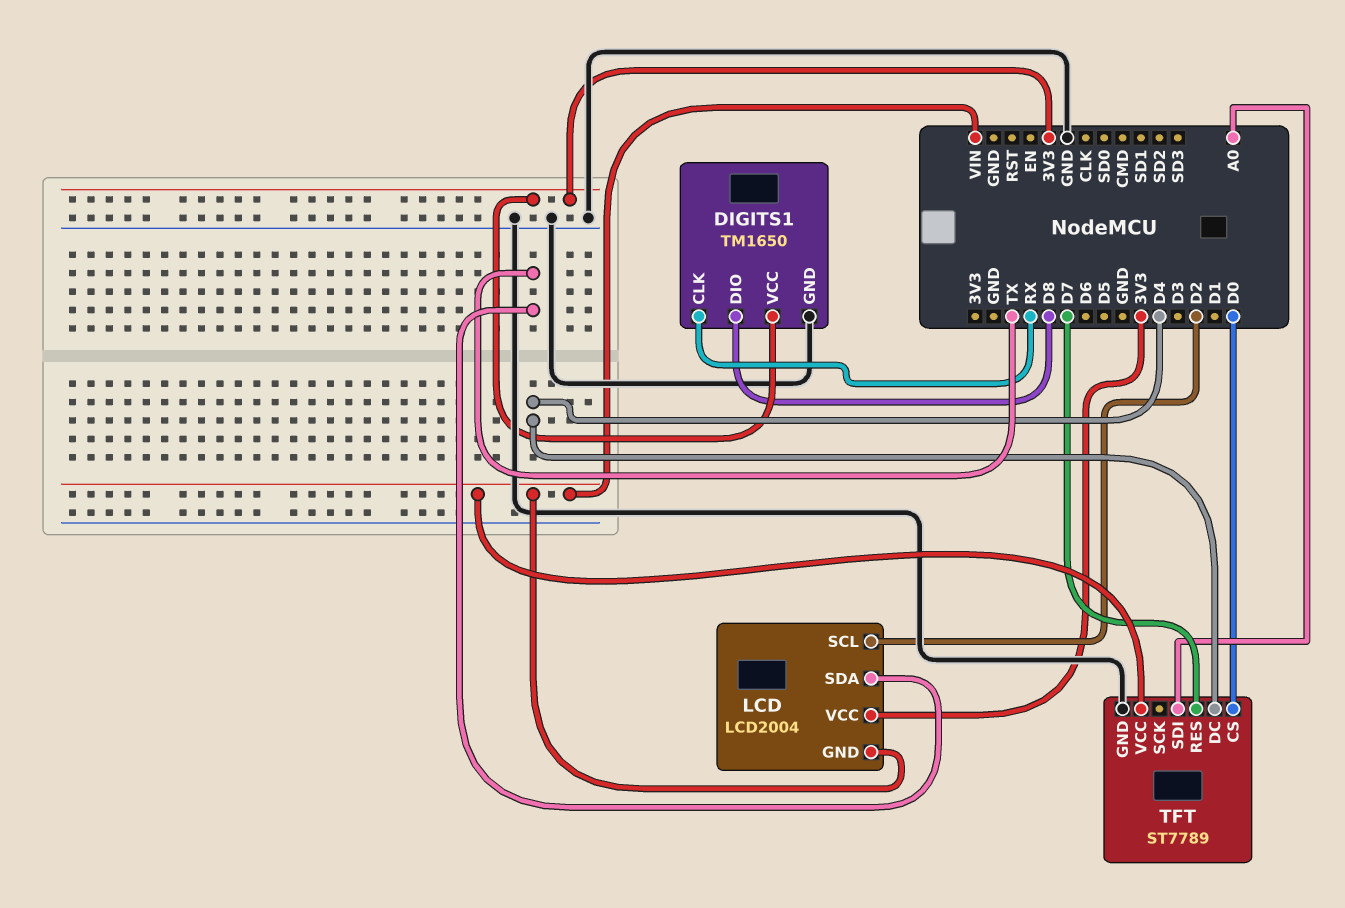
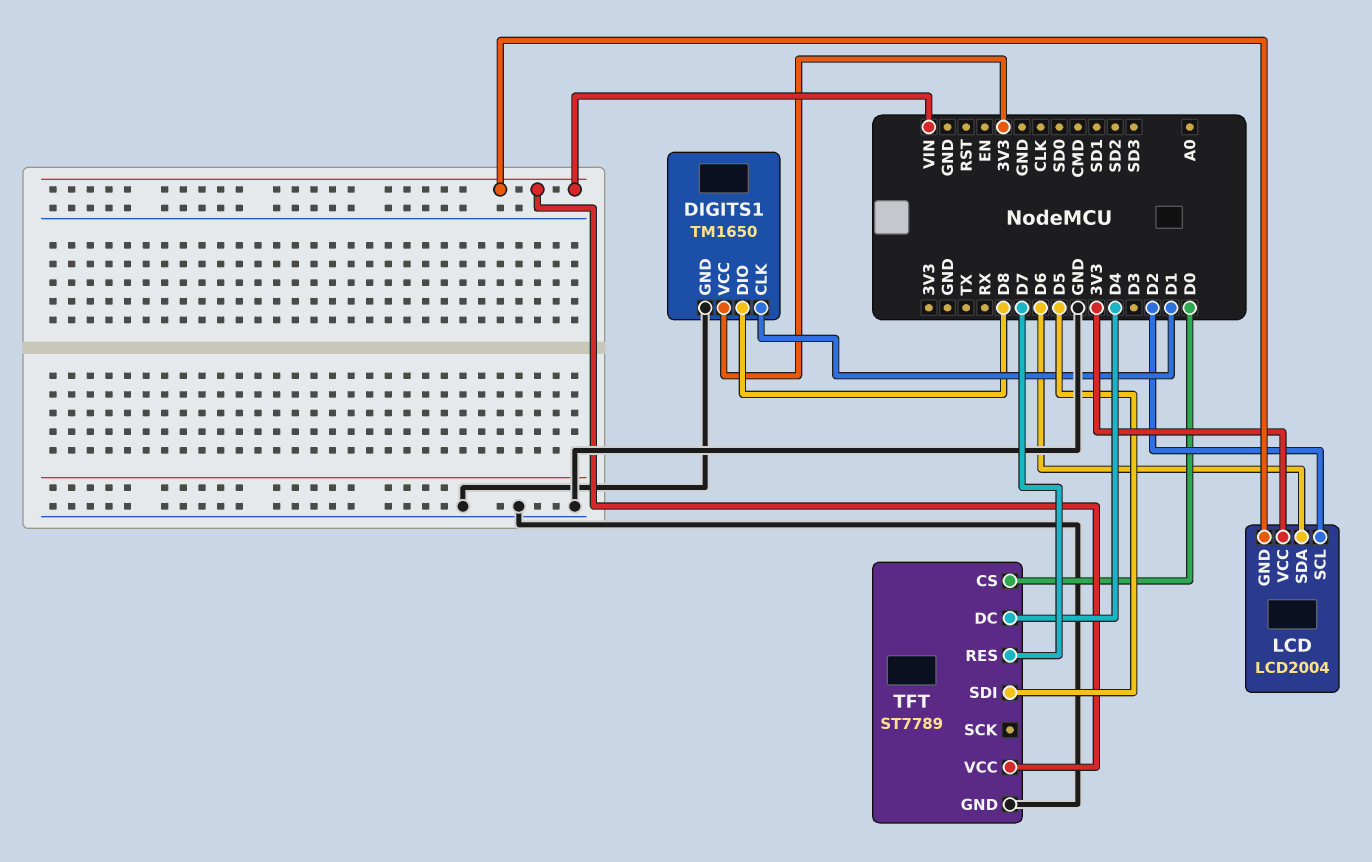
DIGITS1 pin CLK: RX -> D1
LCD pin SDA: TX -> D6
TFT pin SDI: A0 -> D5

